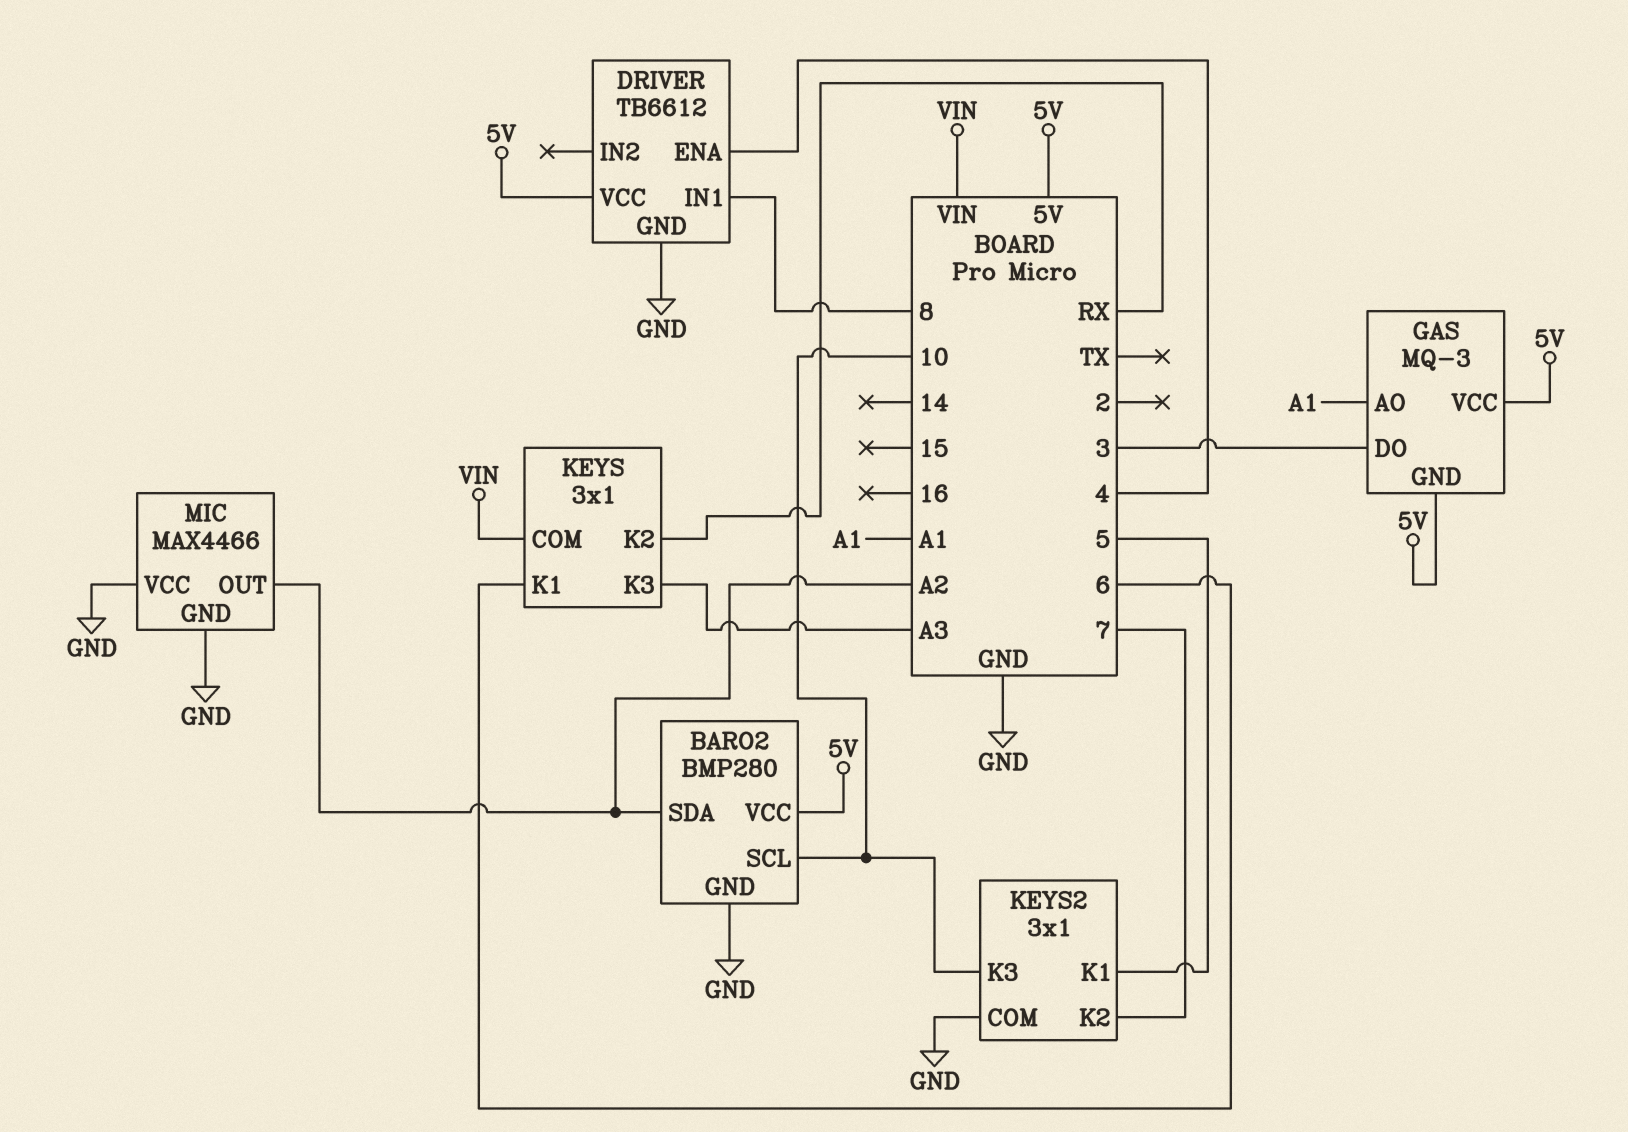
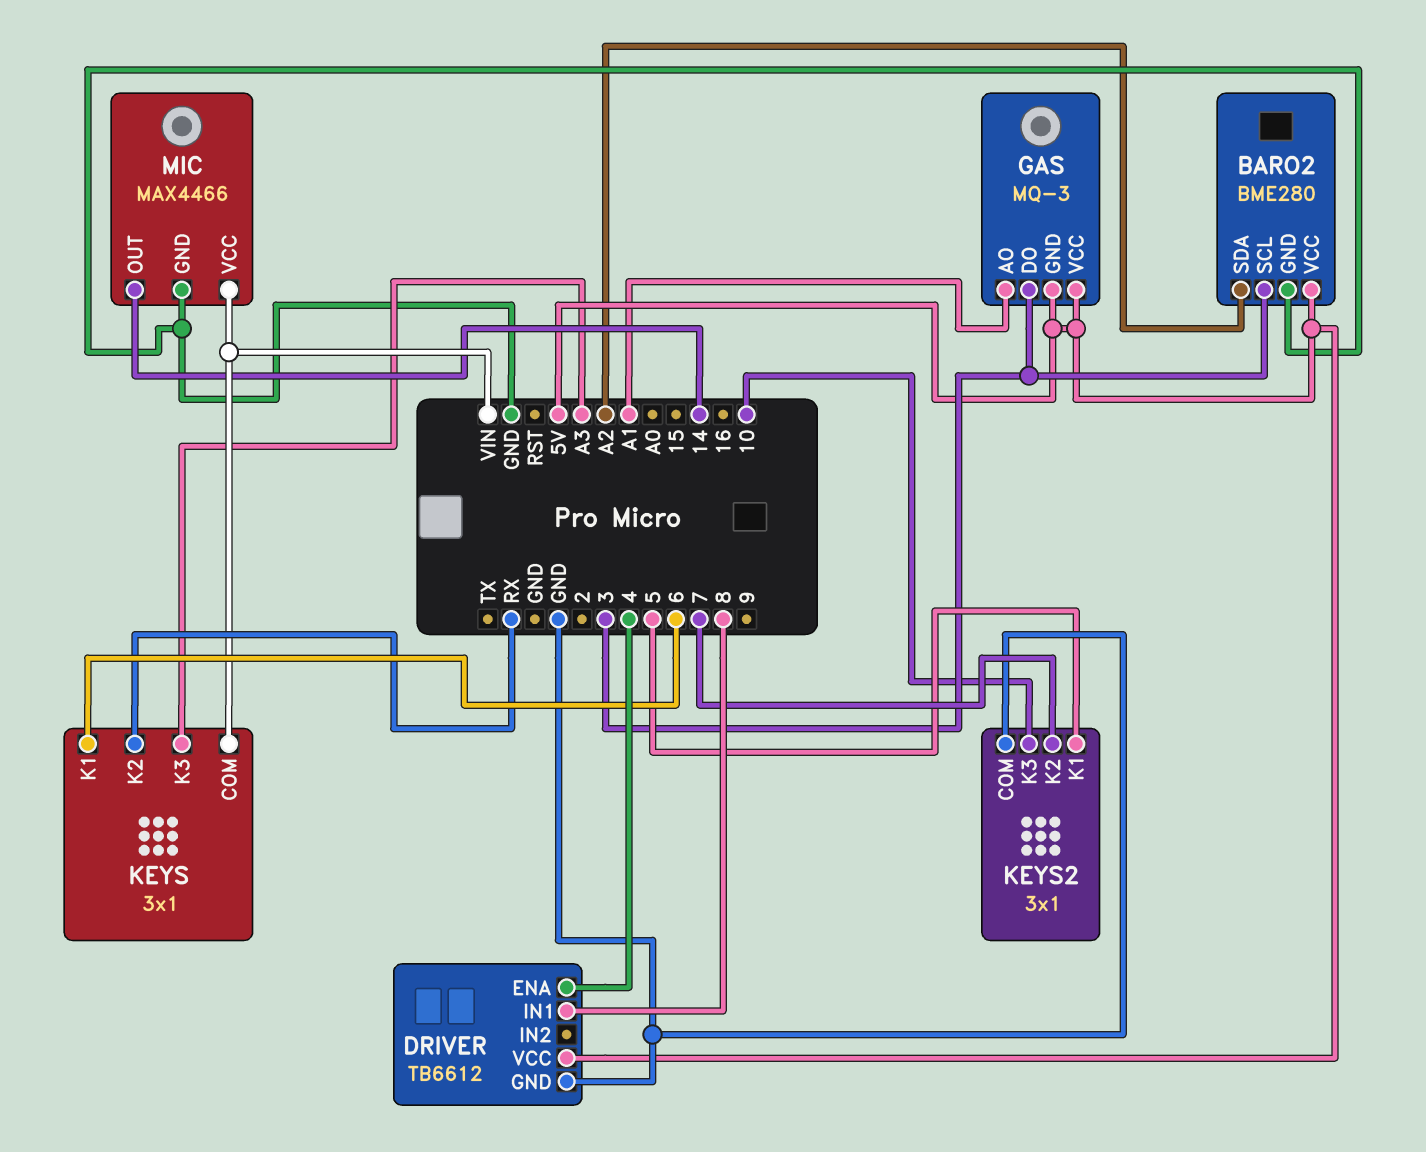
BARO2: BMP280 -> BME280
BARO2 pin SCL: 10 -> 3
MIC pin OUT: A2 -> 14
MIC pin VCC: GND -> VIN

